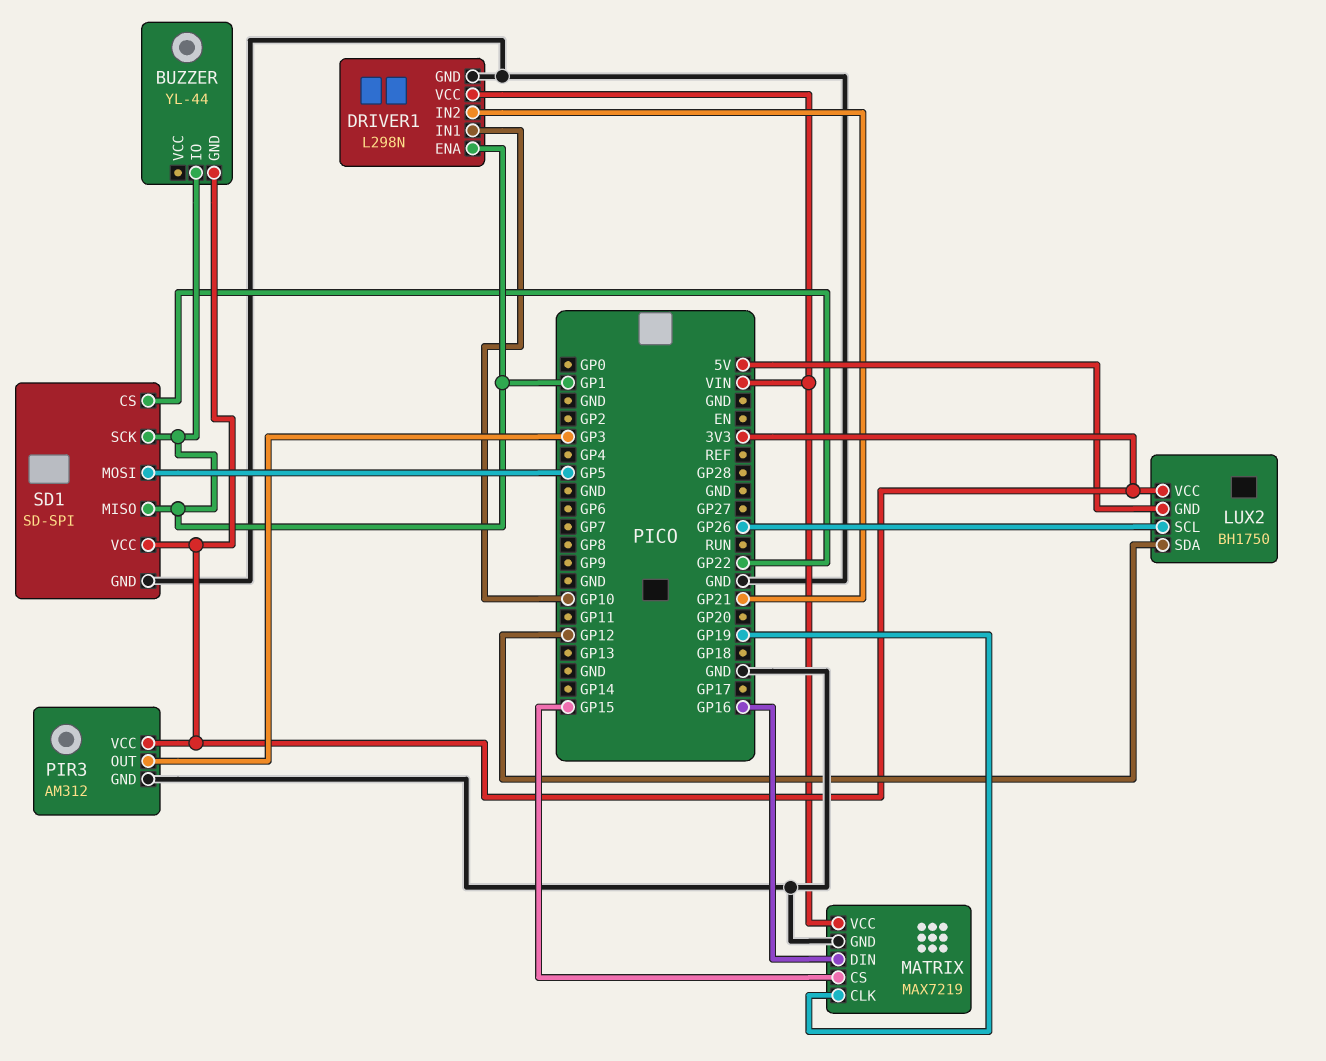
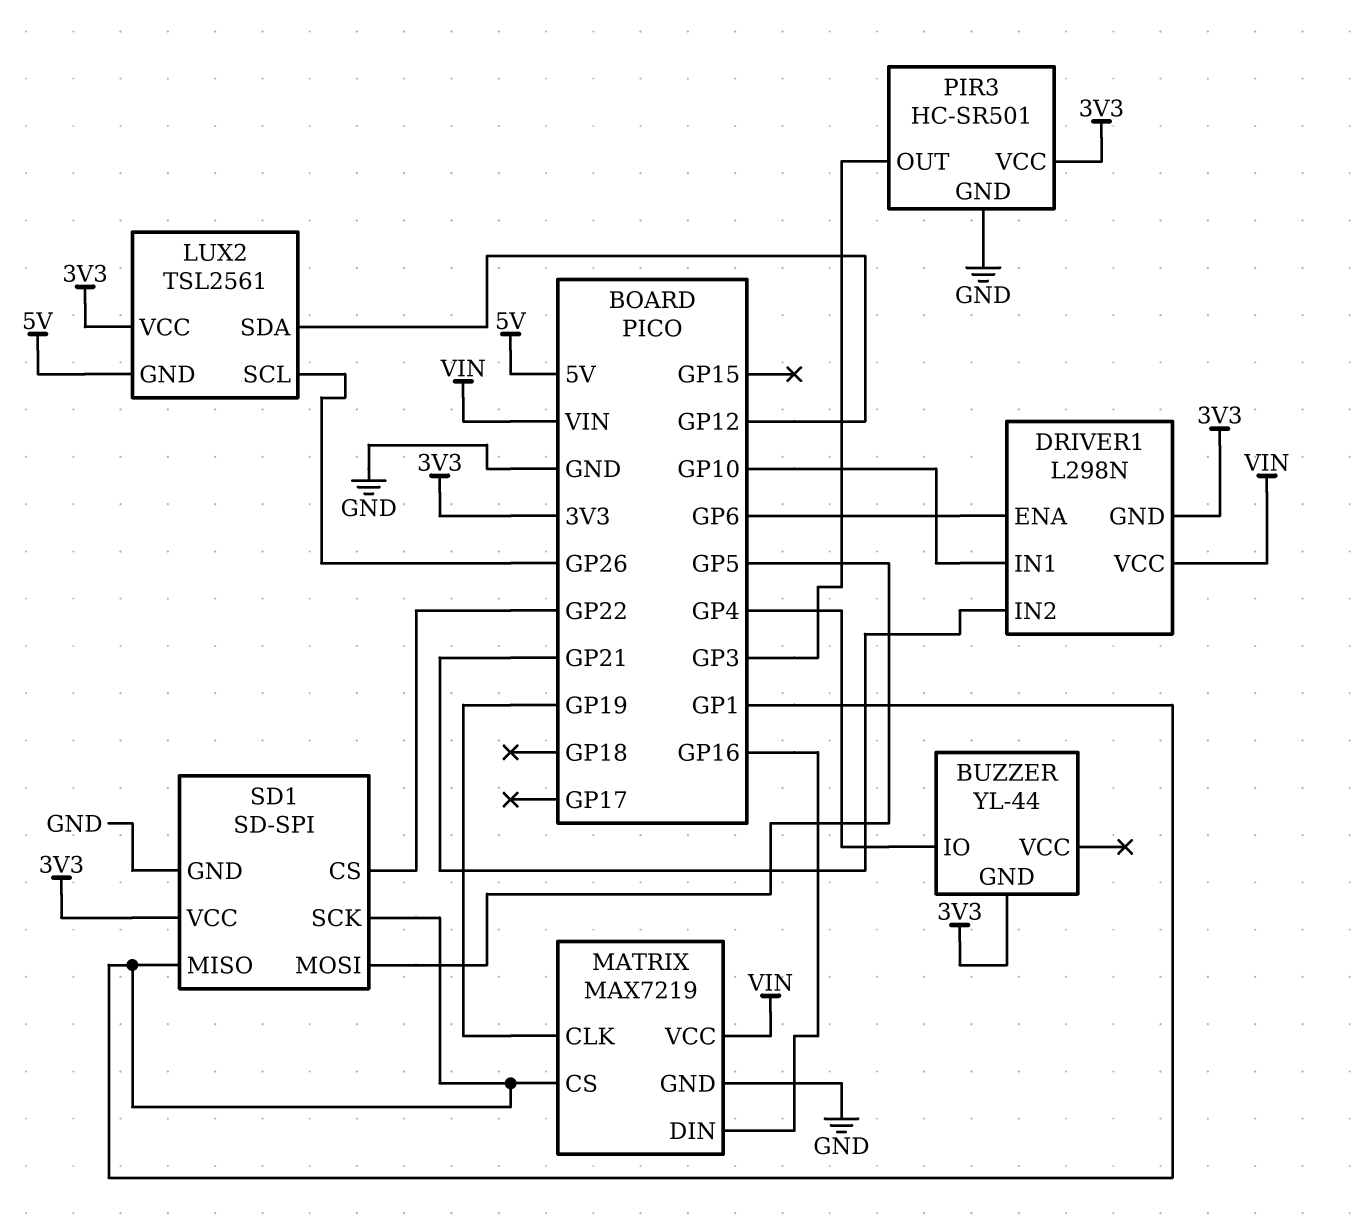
BUZZER pin IO: GP1 -> GP4
DRIVER1 pin ENA: GP1 -> GP6
DRIVER1 pin GND: GND -> 3V3
LUX2: BH1750 -> TSL2561
MATRIX pin CS: GP15 -> GP1
PIR3: AM312 -> HC-SR501

